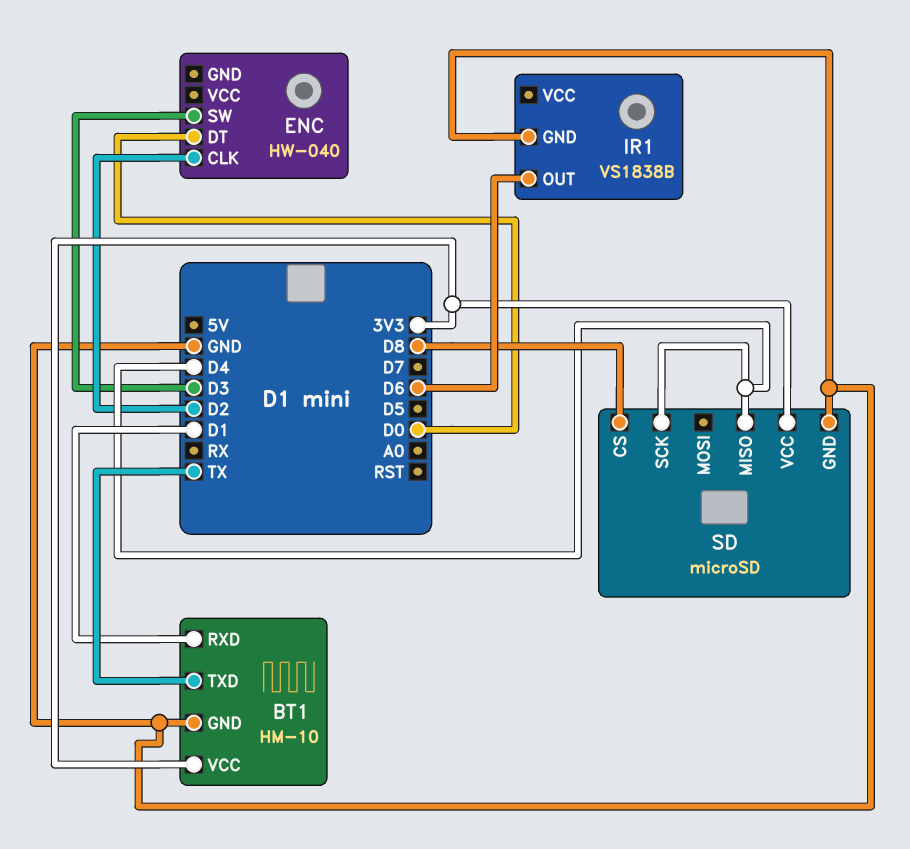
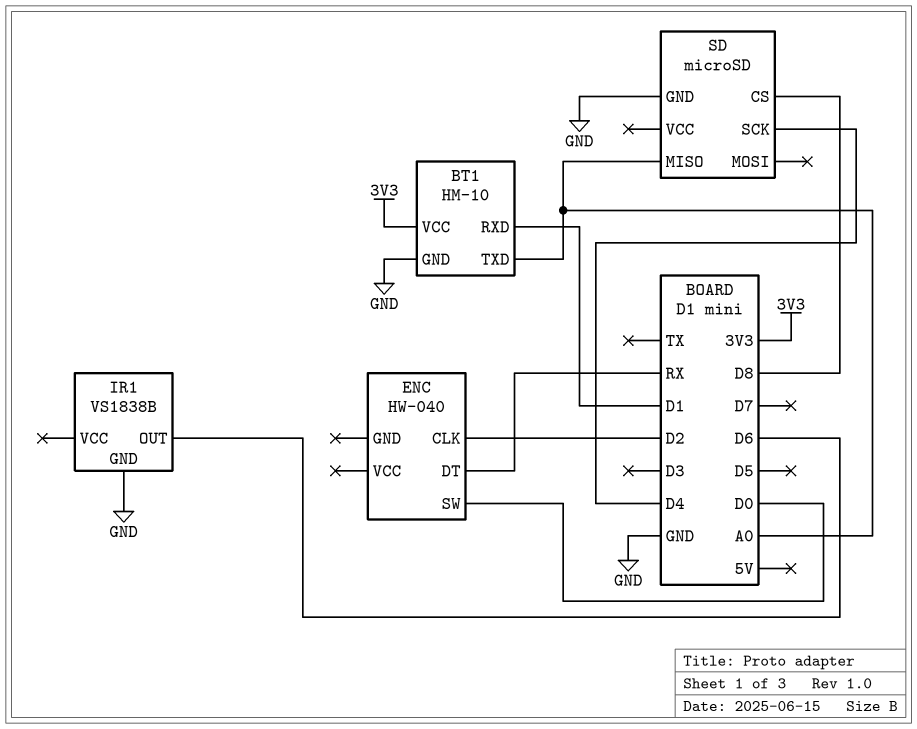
BT1 pin TXD: TX -> A0
ENC pin DT: D0 -> RX
ENC pin SW: D3 -> D0
SD pin MISO: D4 -> A0
SD pin VCC: 3V3 -> none

